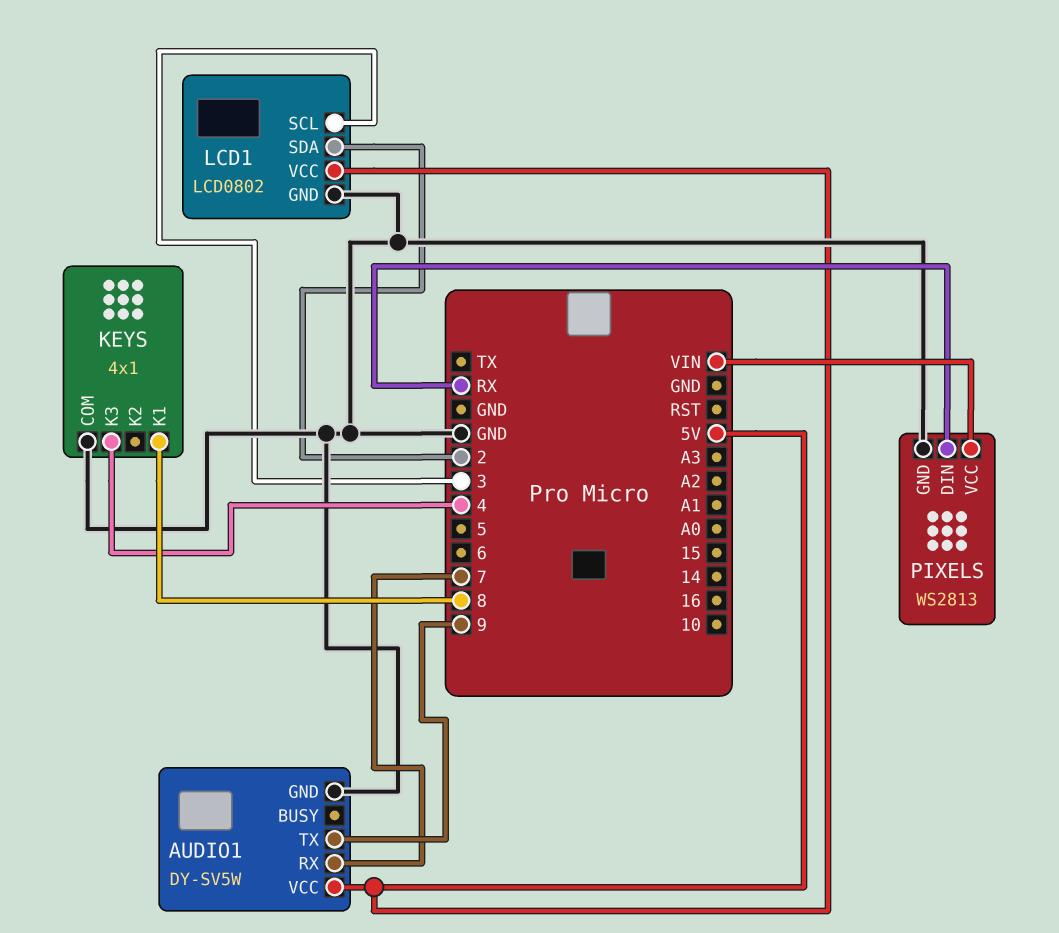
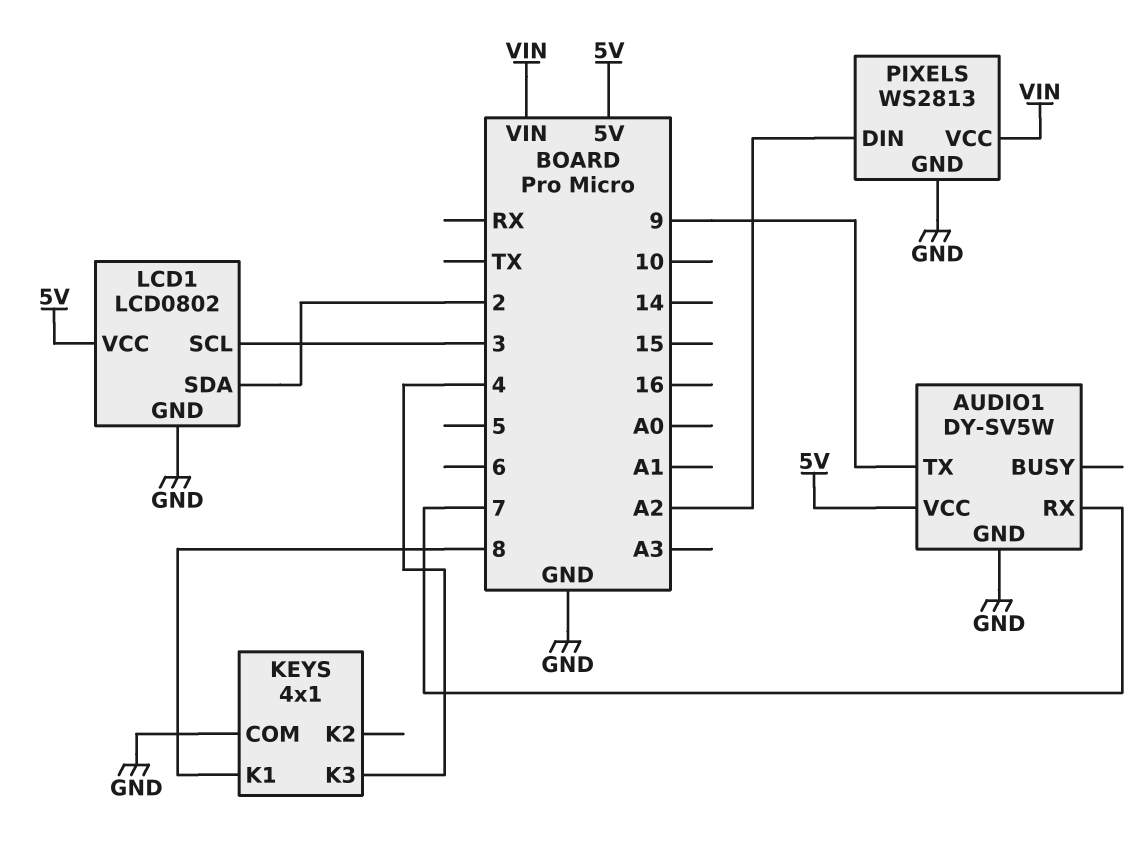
PIXELS pin DIN: RX -> A2

